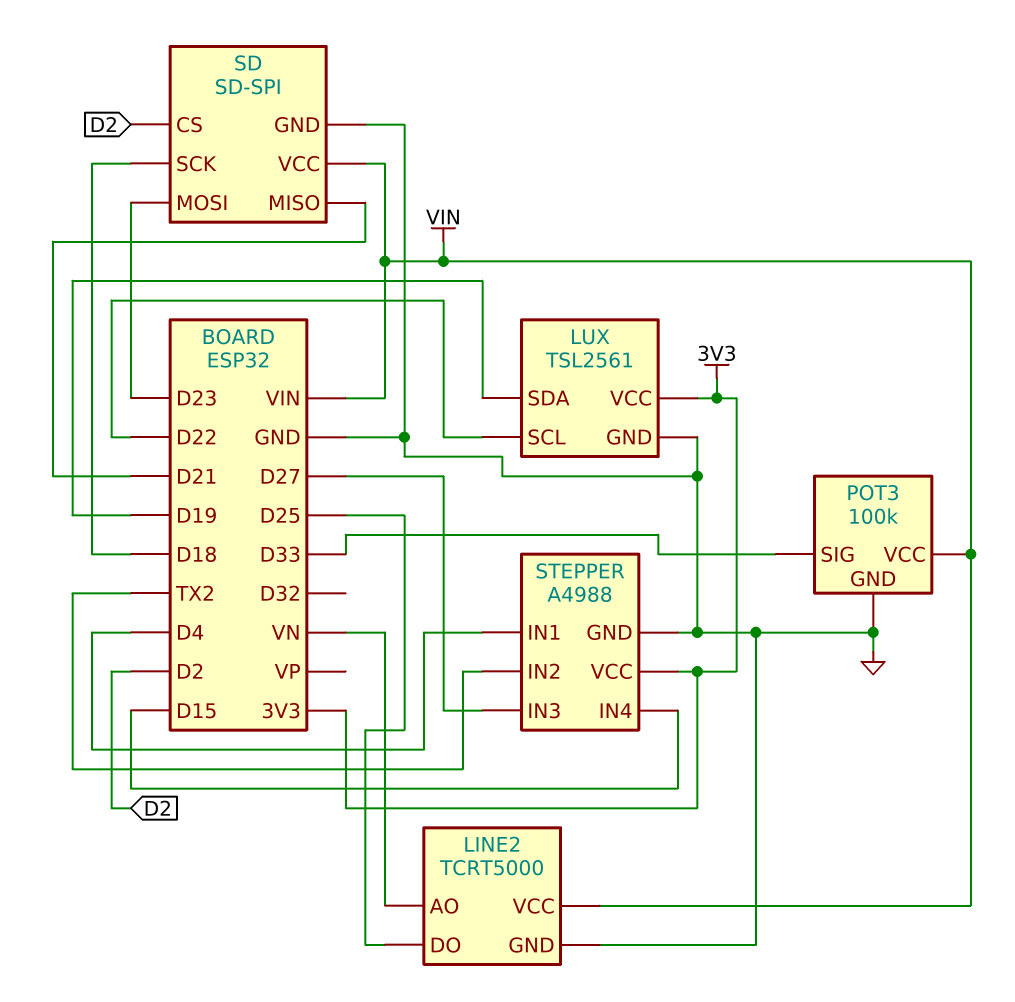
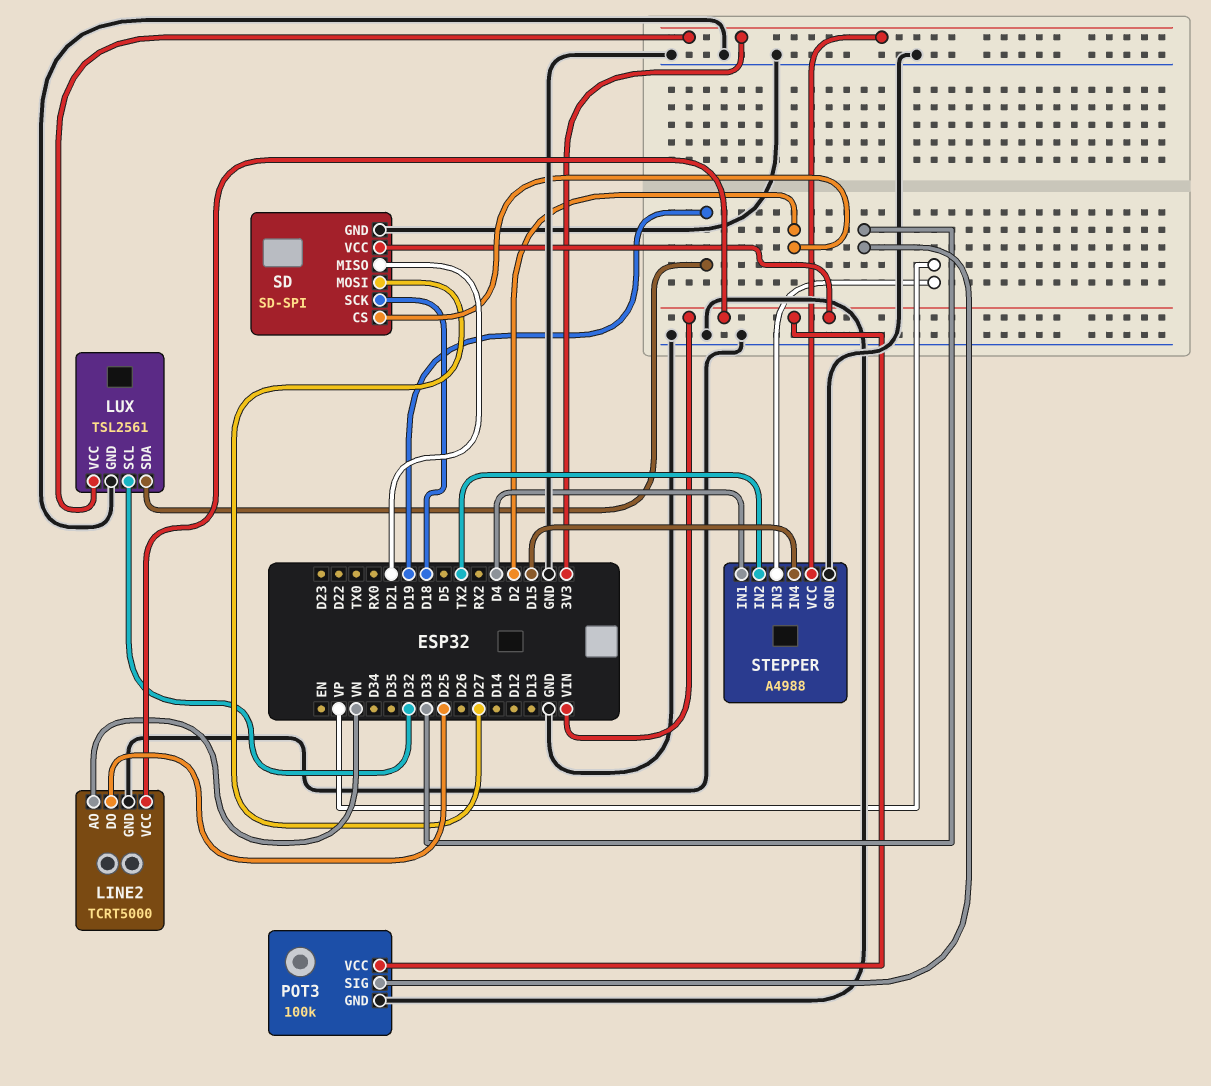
LUX pin SCL: D22 -> D32
SD pin MOSI: D23 -> D27
STEPPER pin IN3: D27 -> VP

